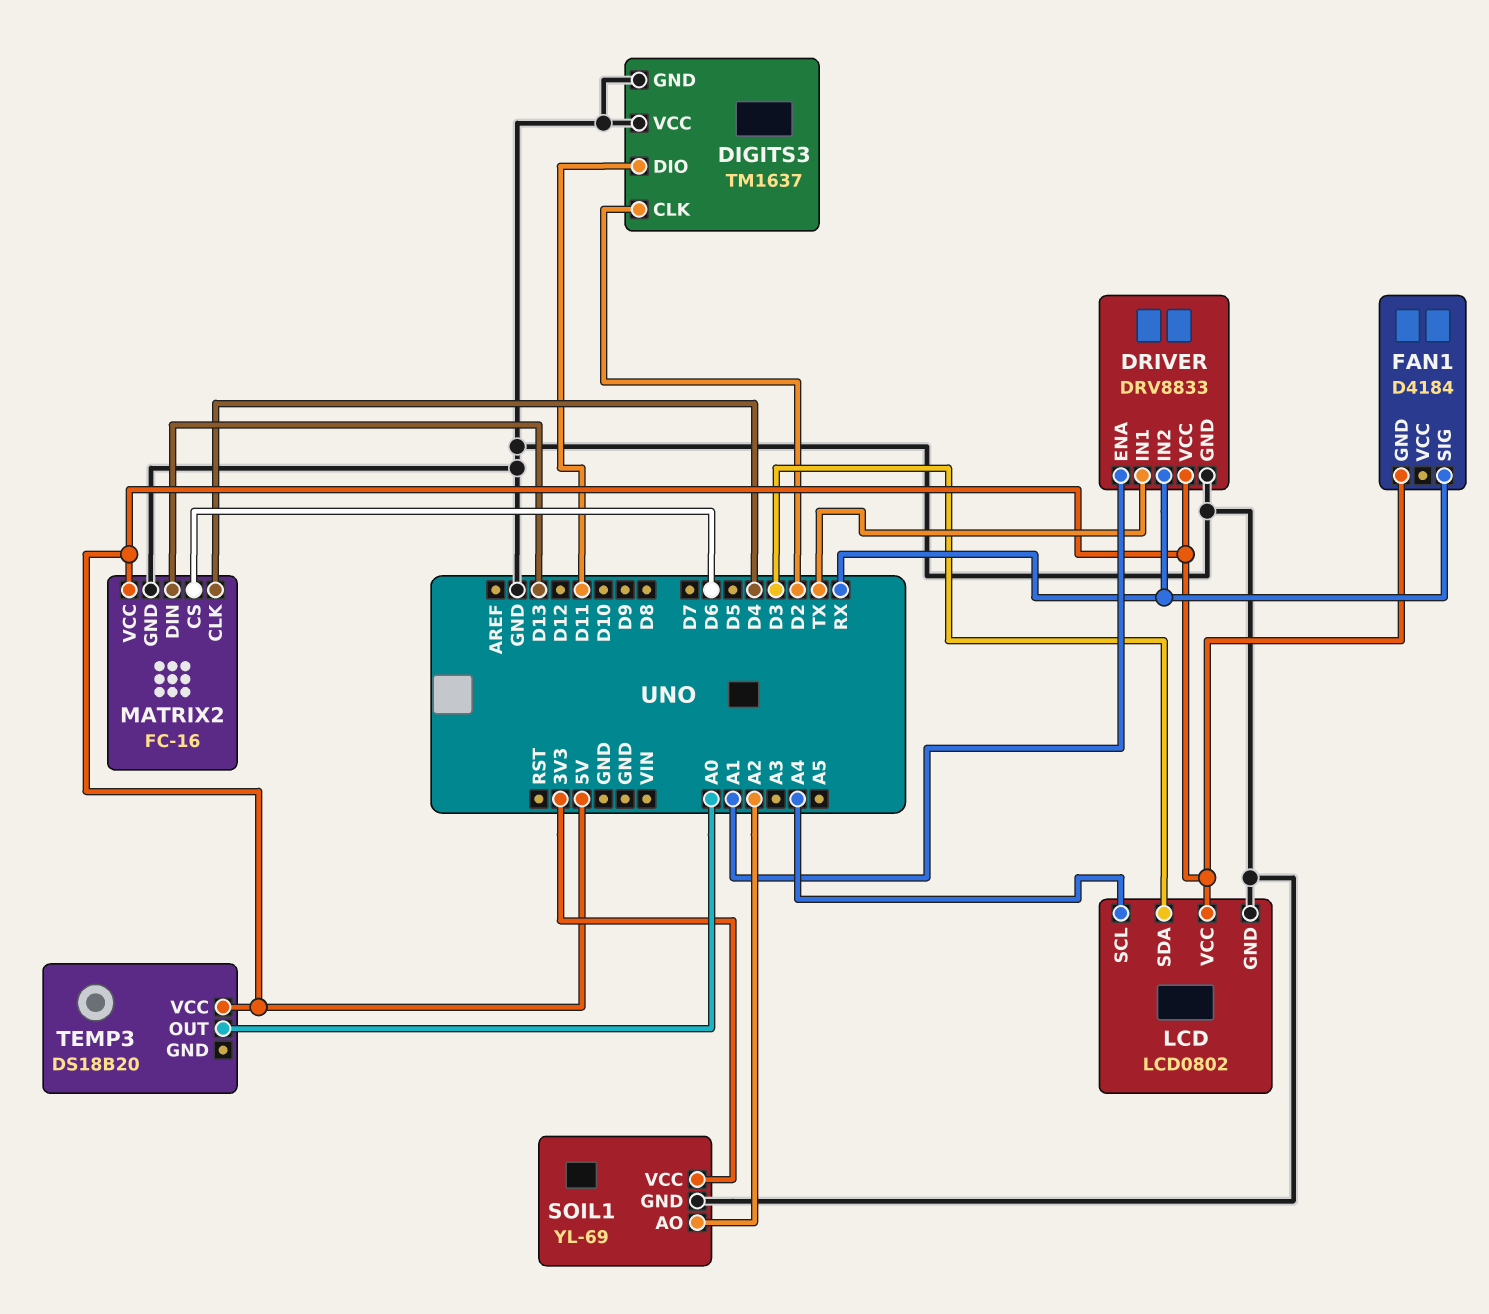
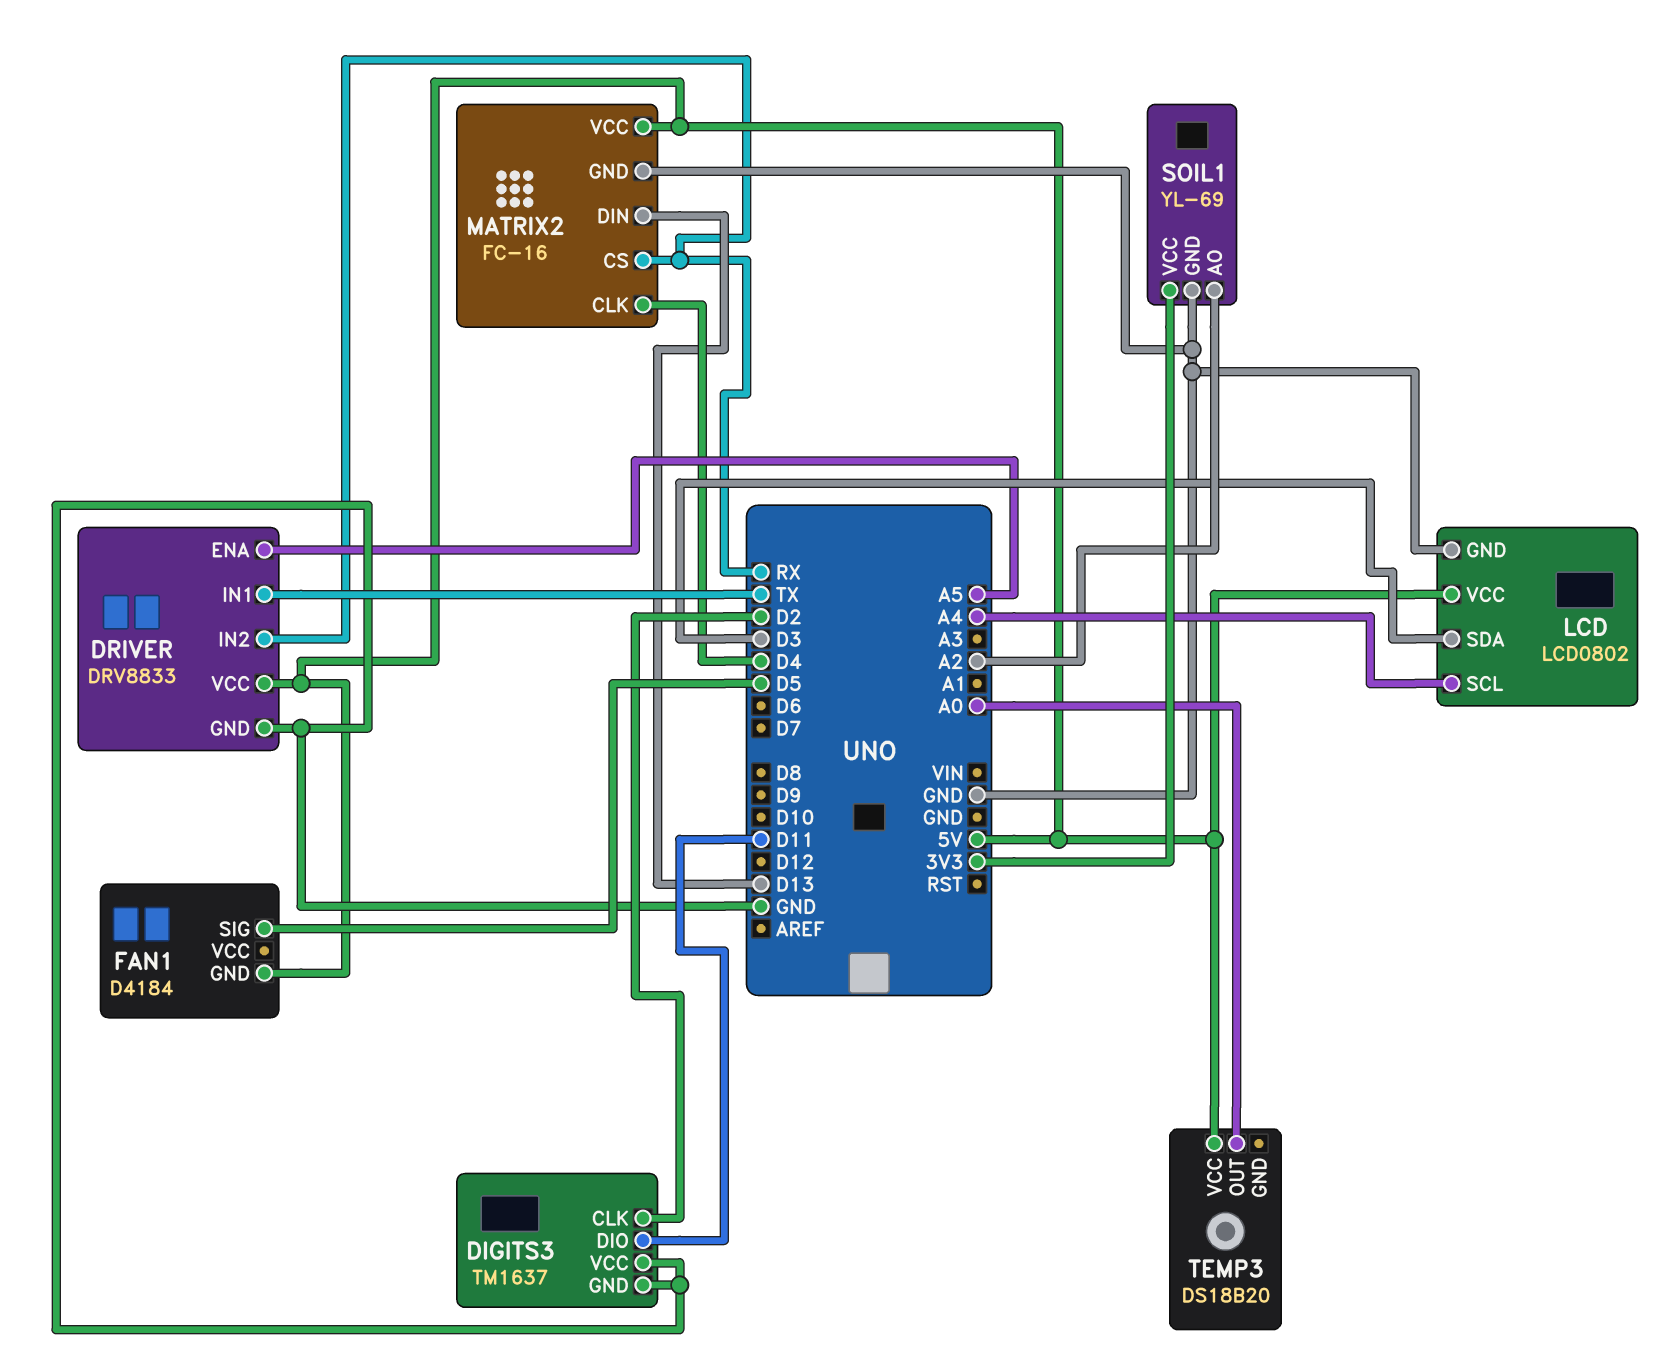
DRIVER pin ENA: A1 -> A5
FAN1 pin SIG: RX -> D5
MATRIX2 pin CS: D6 -> RX

